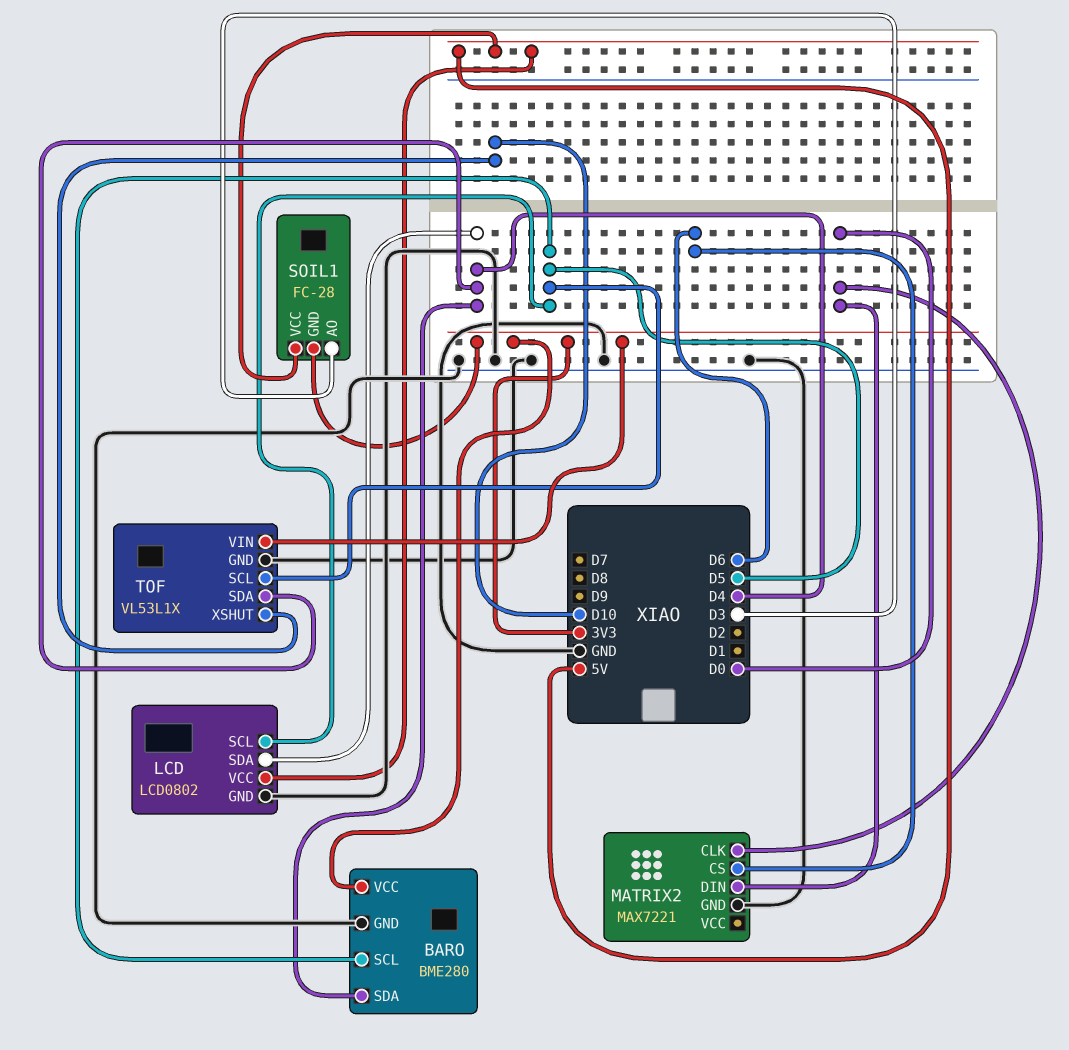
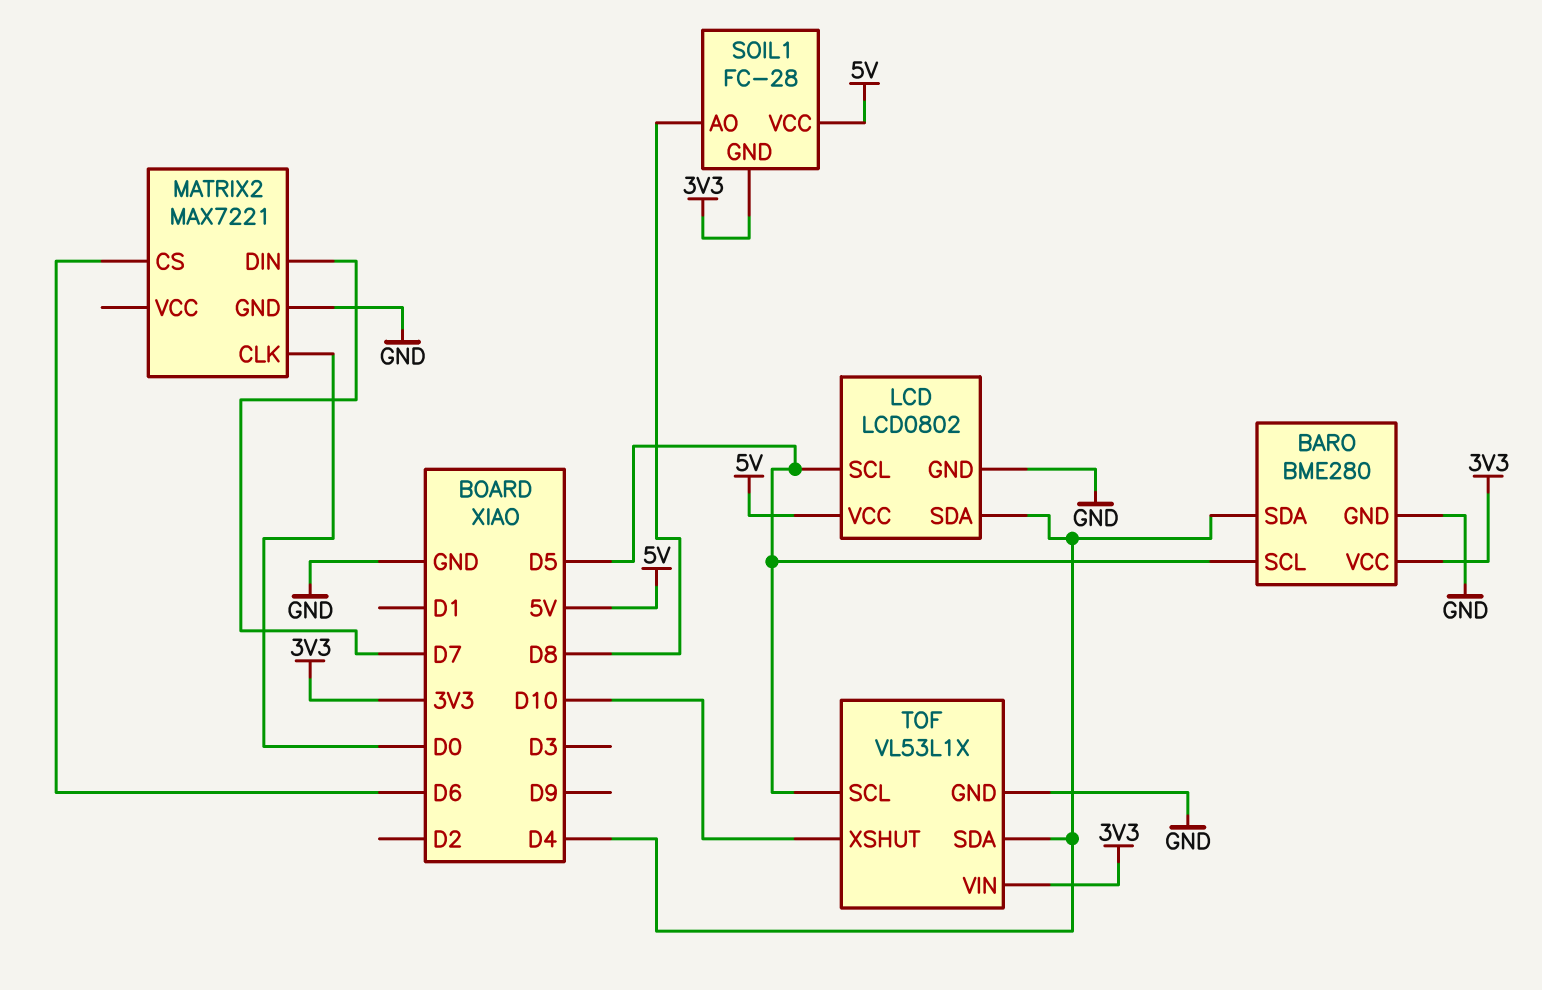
MATRIX2 pin DIN: D0 -> D7
SOIL1 pin AO: D3 -> D8

